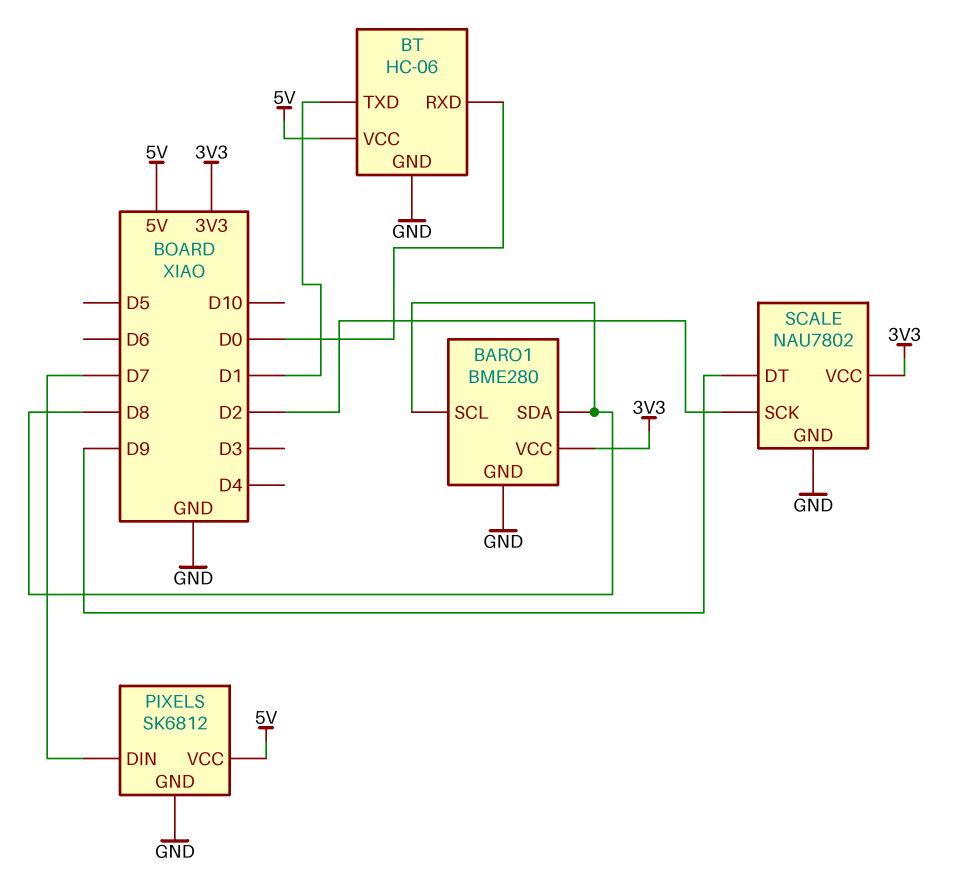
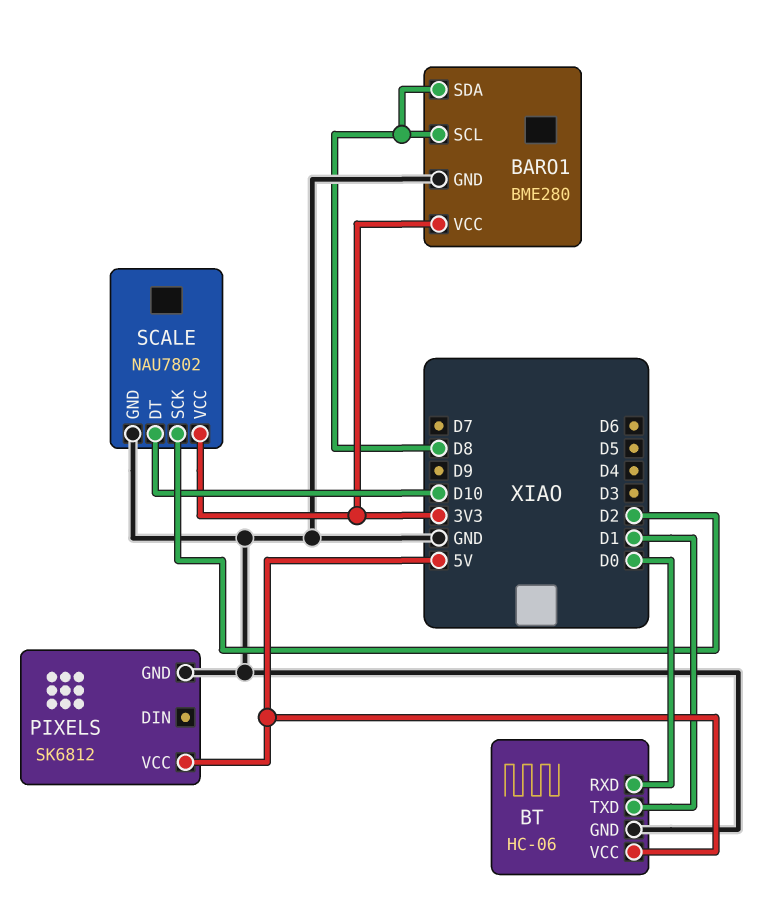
PIXELS pin DIN: D7 -> none
SCALE pin DT: D9 -> D10

